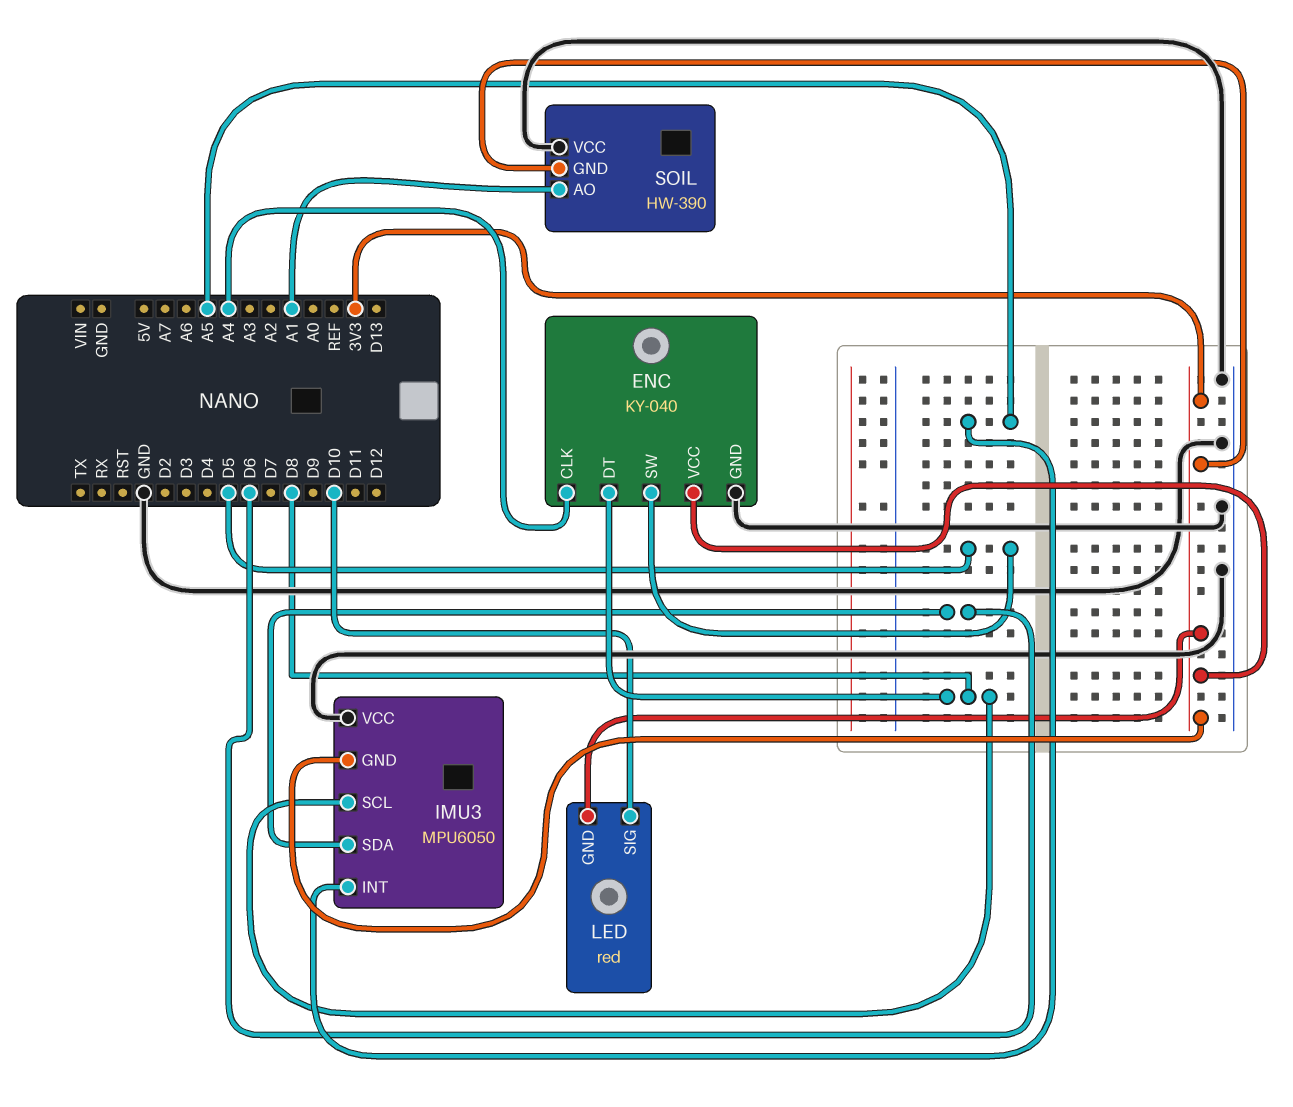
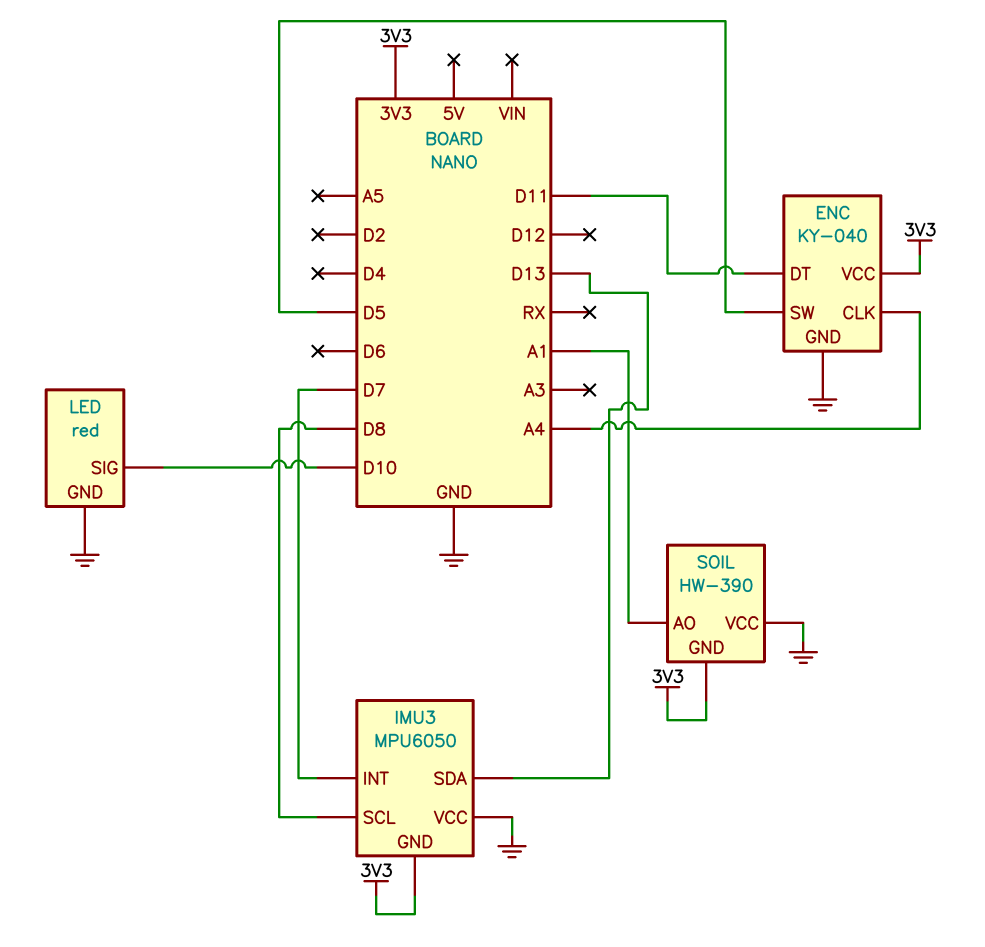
ENC pin DT: D8 -> D11
IMU3 pin INT: A5 -> D7
IMU3 pin SDA: D6 -> D13
LED pin GND: 3V3 -> GND

